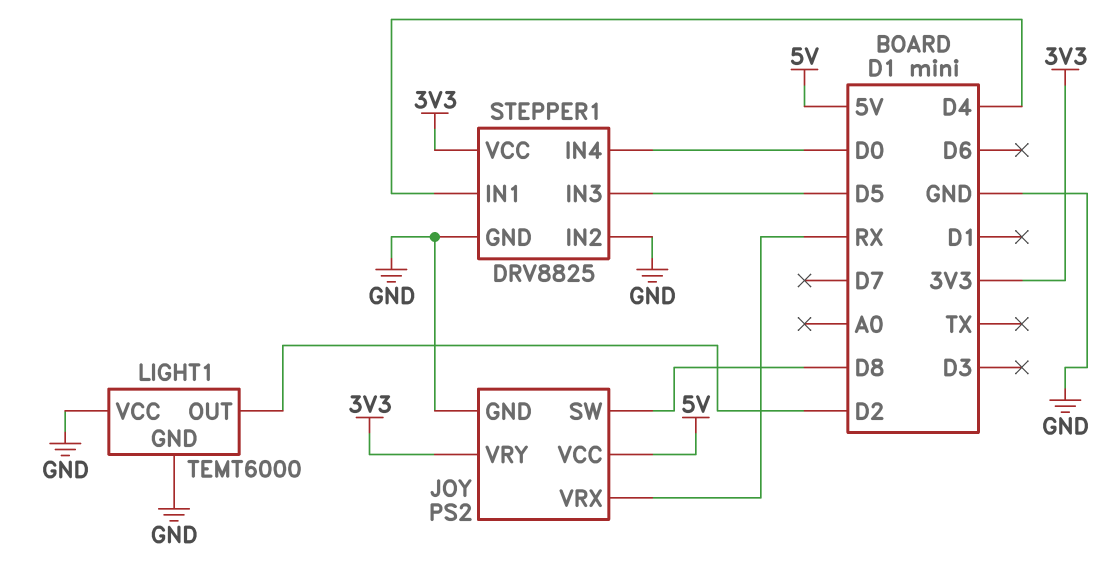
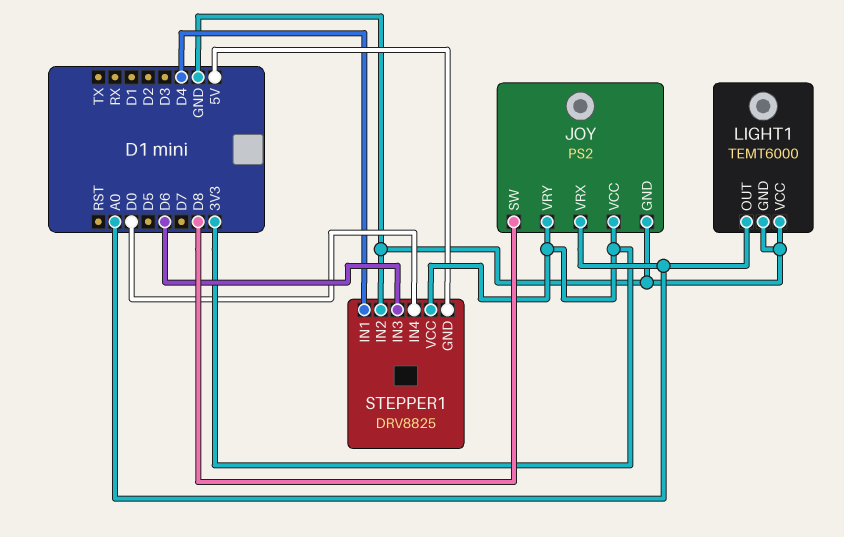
JOY pin VCC: 5V -> 3V3
JOY pin VRX: RX -> A0
LIGHT1 pin OUT: D2 -> A0
STEPPER1 pin GND: GND -> 5V
STEPPER1 pin IN3: D5 -> D6

